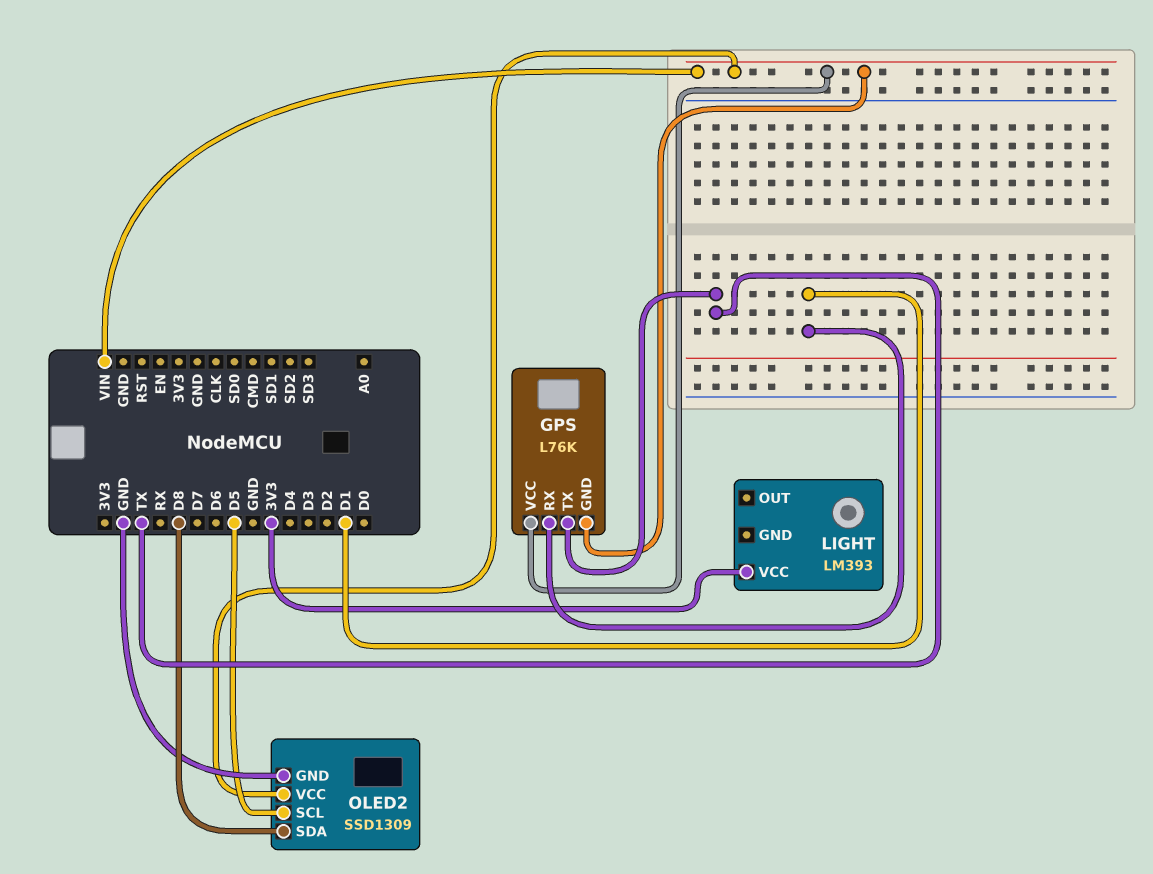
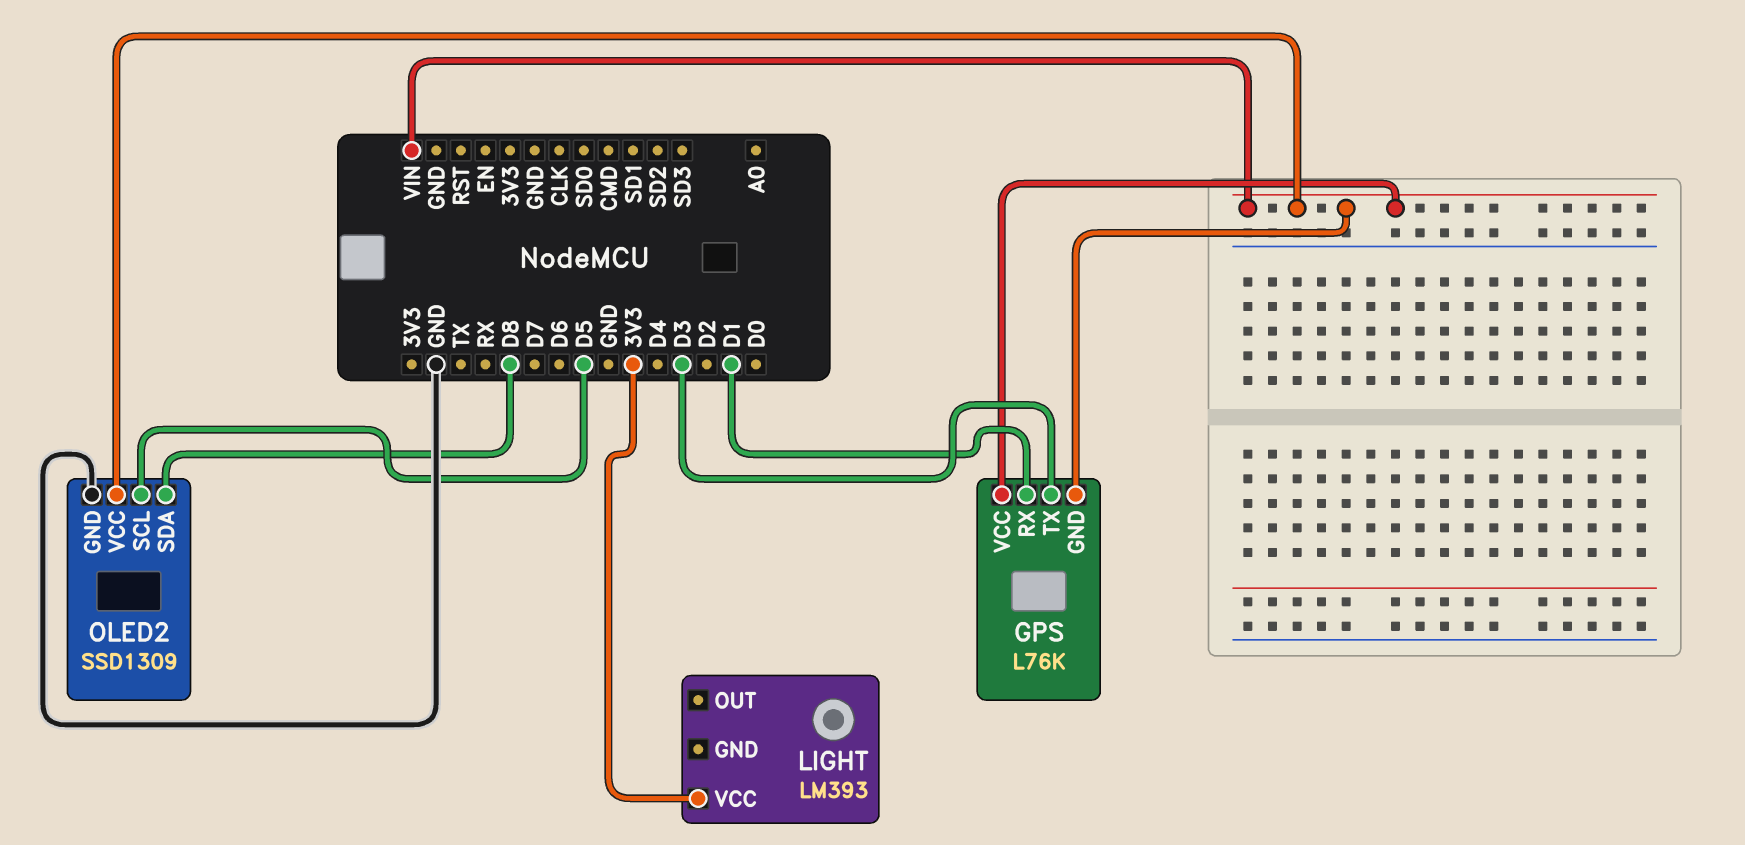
GPS pin TX: TX -> D3

